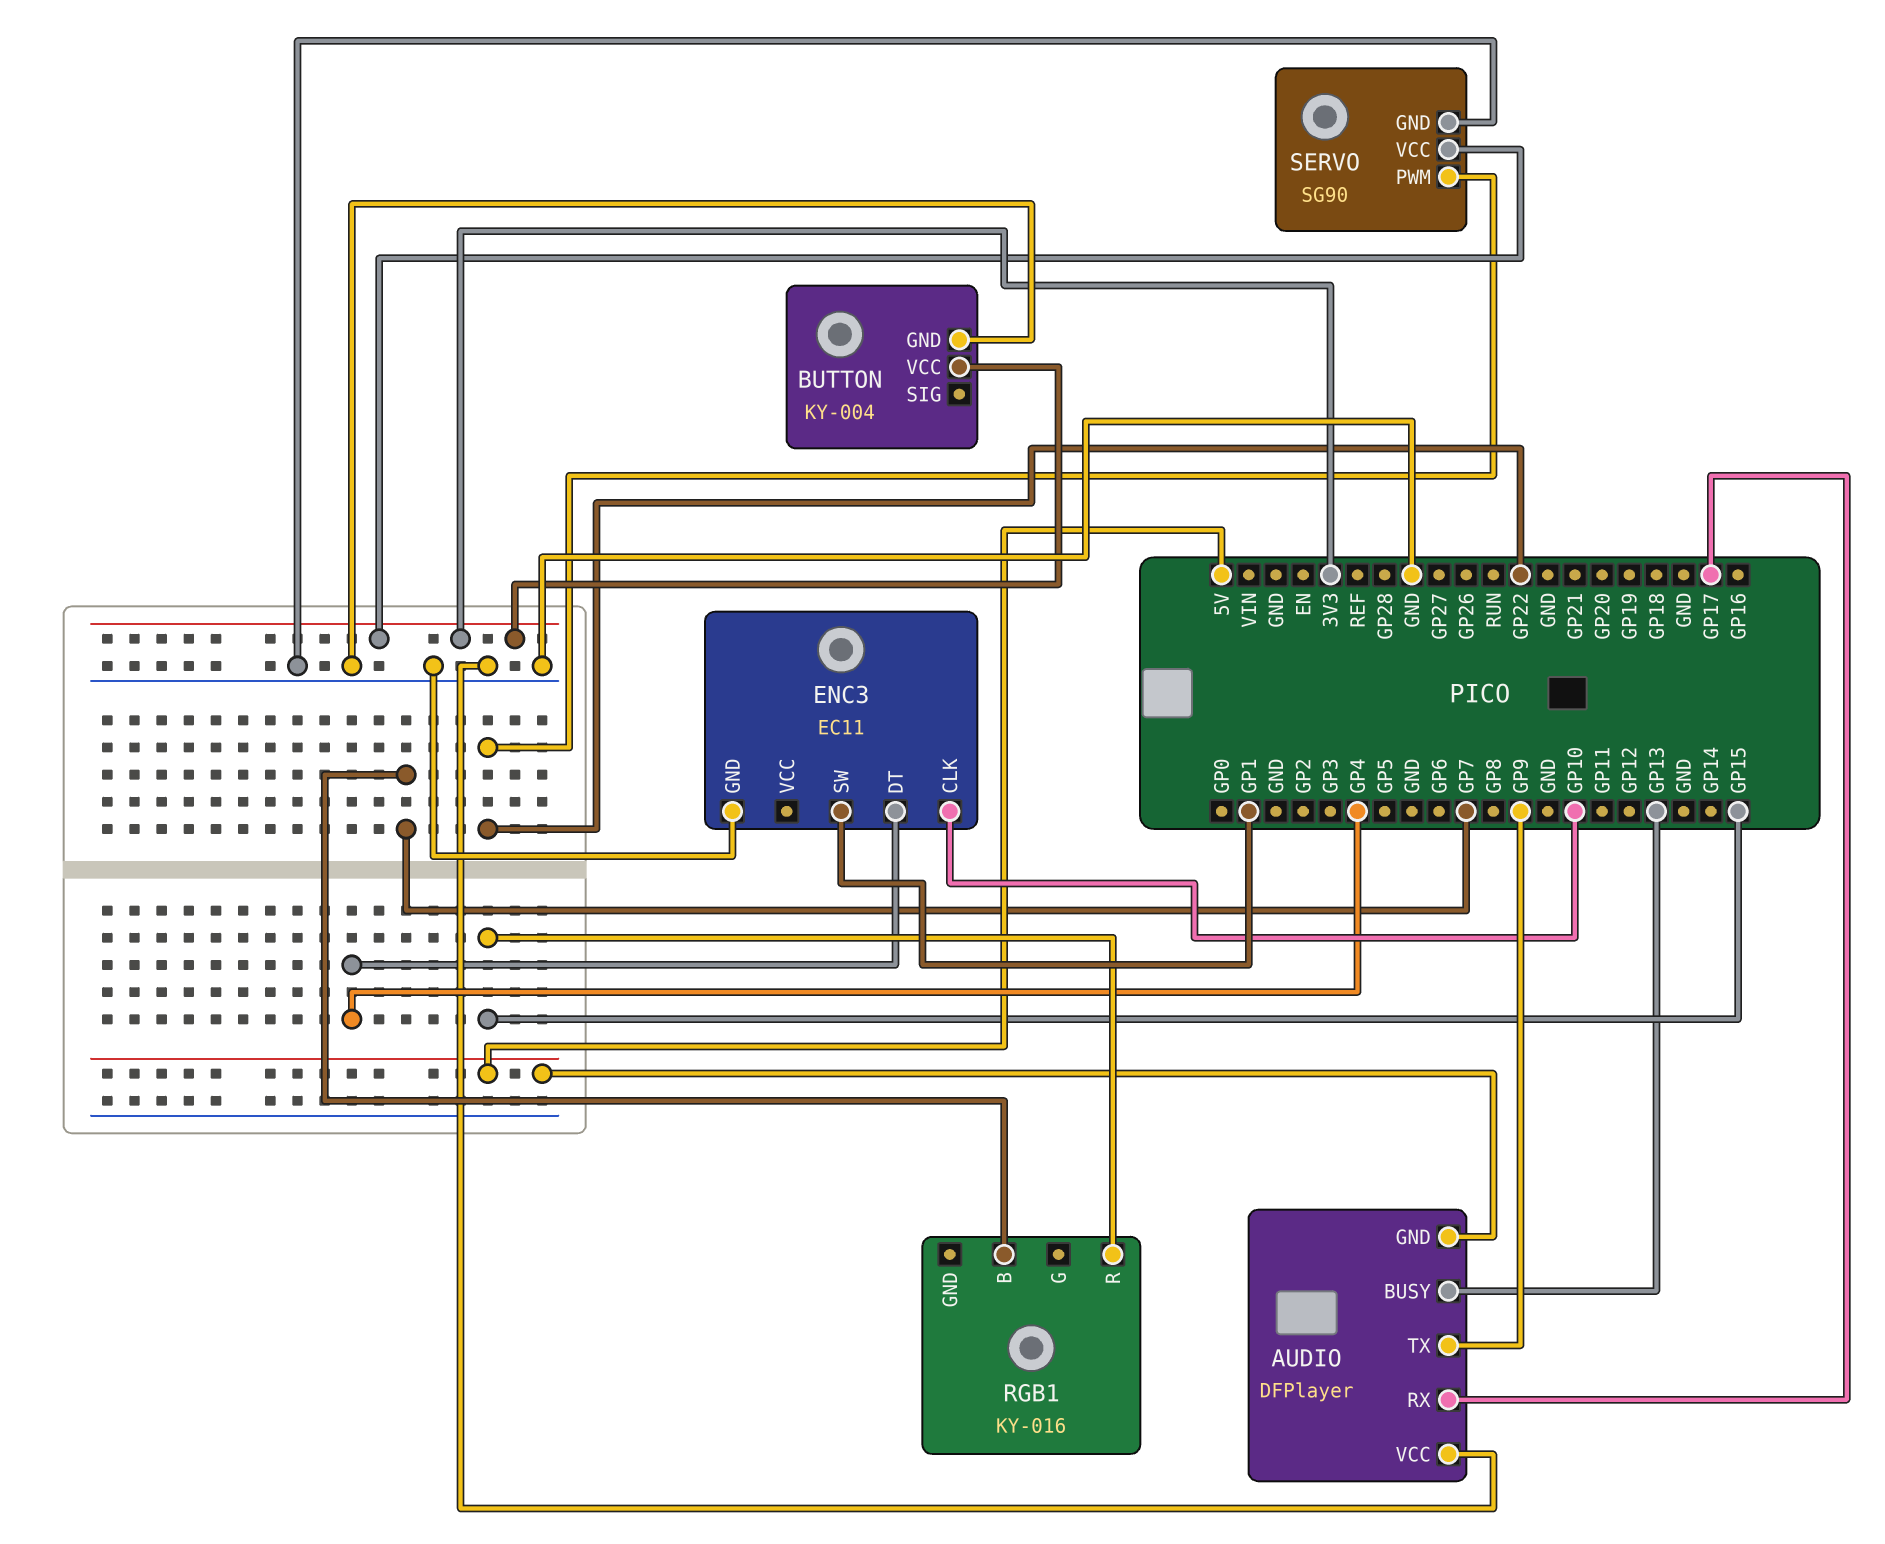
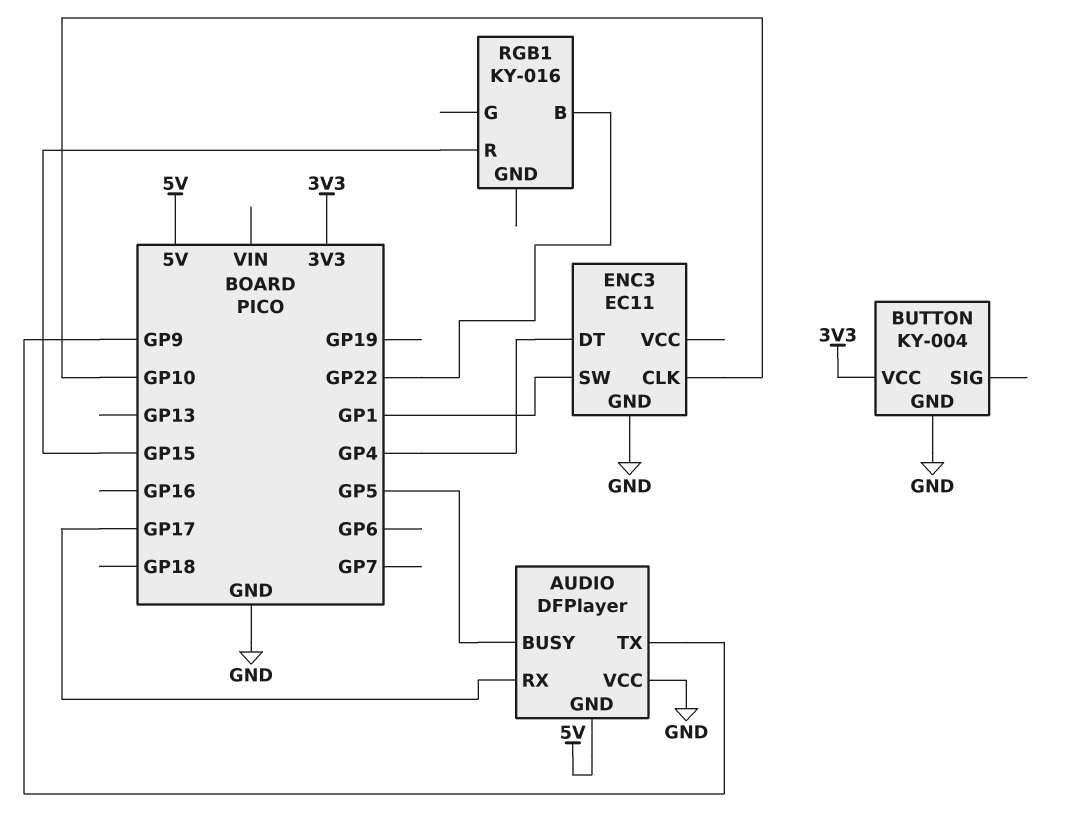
AUDIO pin BUSY: GP13 -> GP5
RGB1 pin B: GP7 -> GP22
SERVO: SG90 -> none
SERVO pin GND: GND -> none
SERVO pin PWM: GP22 -> none
SERVO pin VCC: 3V3 -> none

